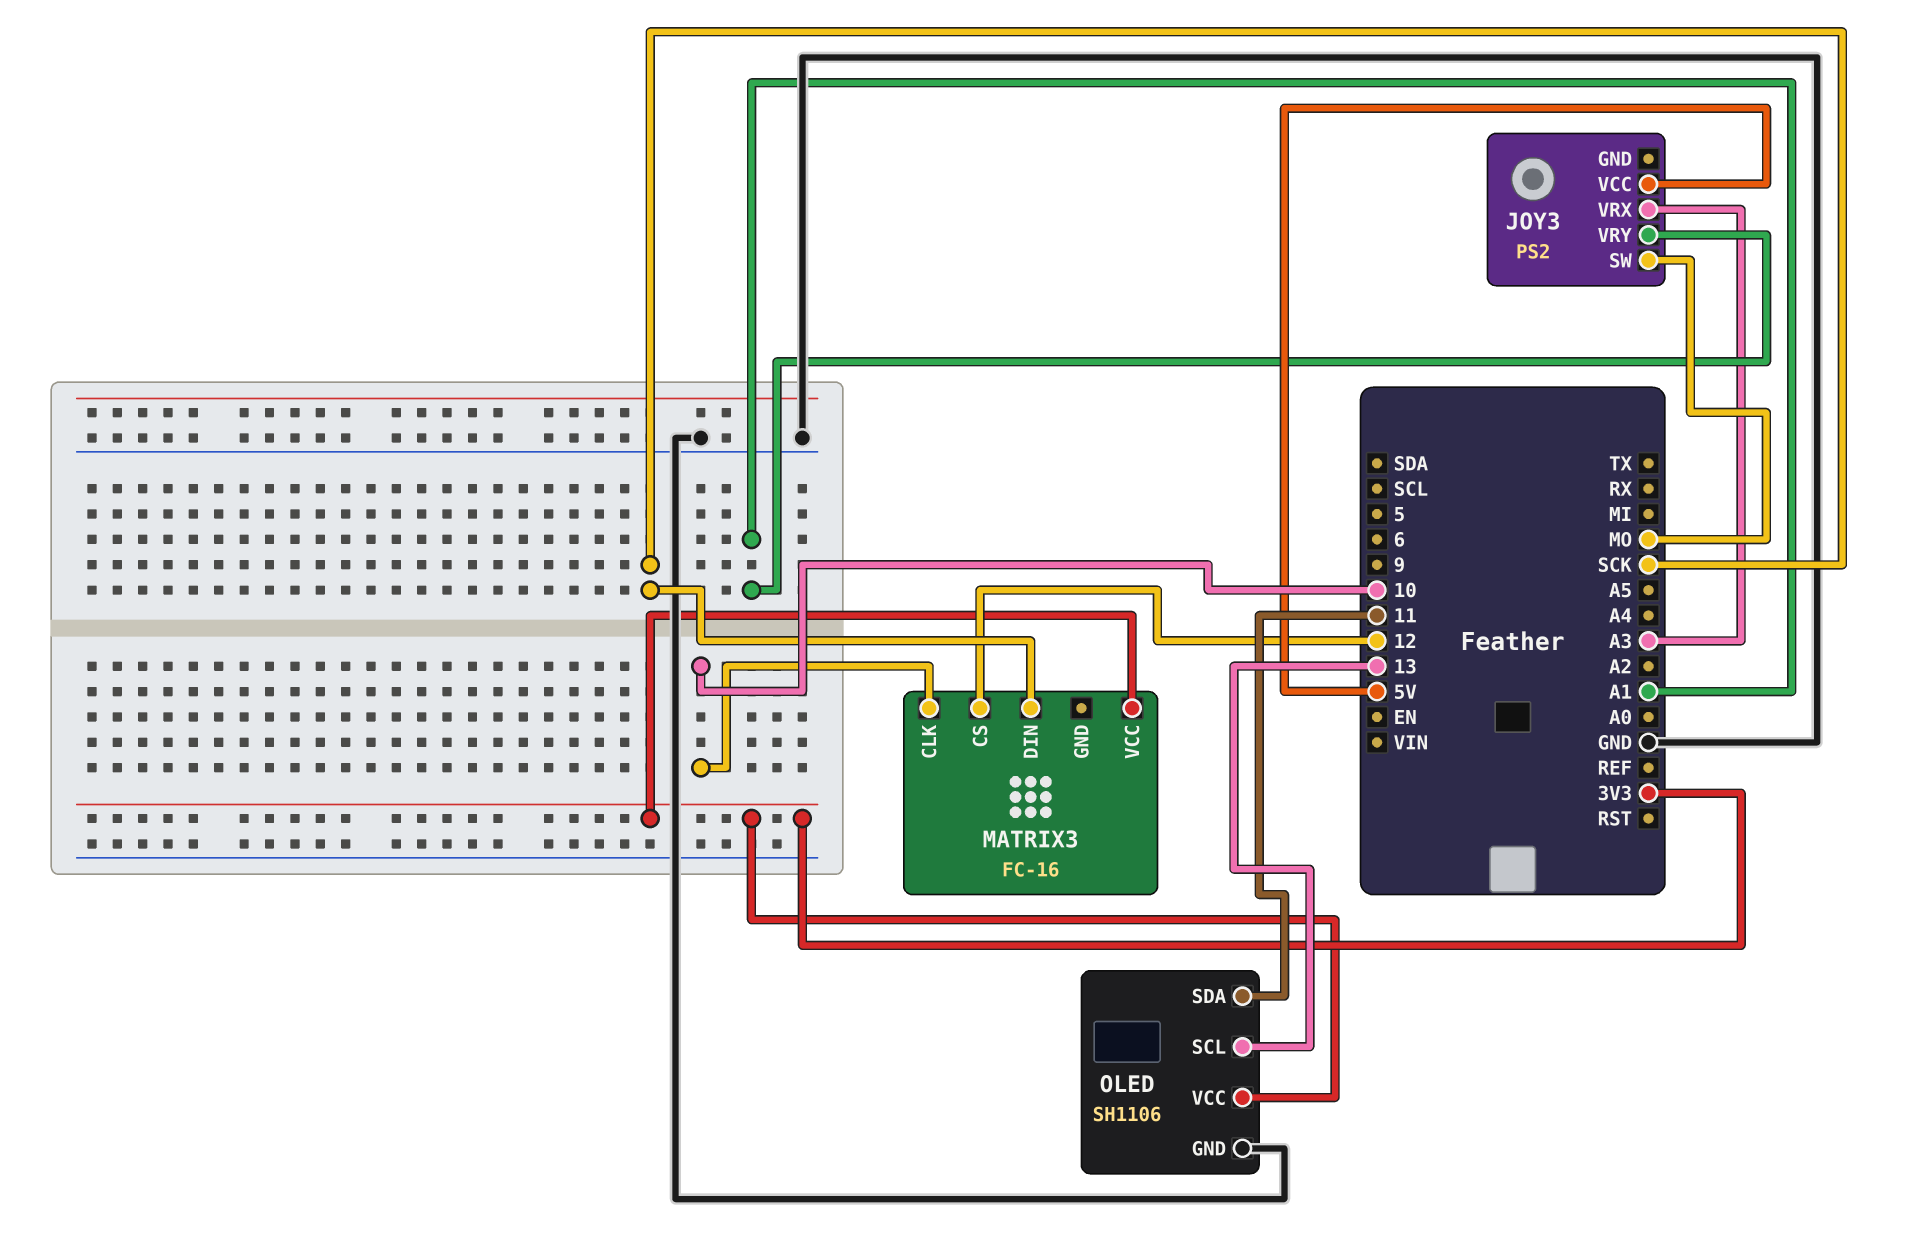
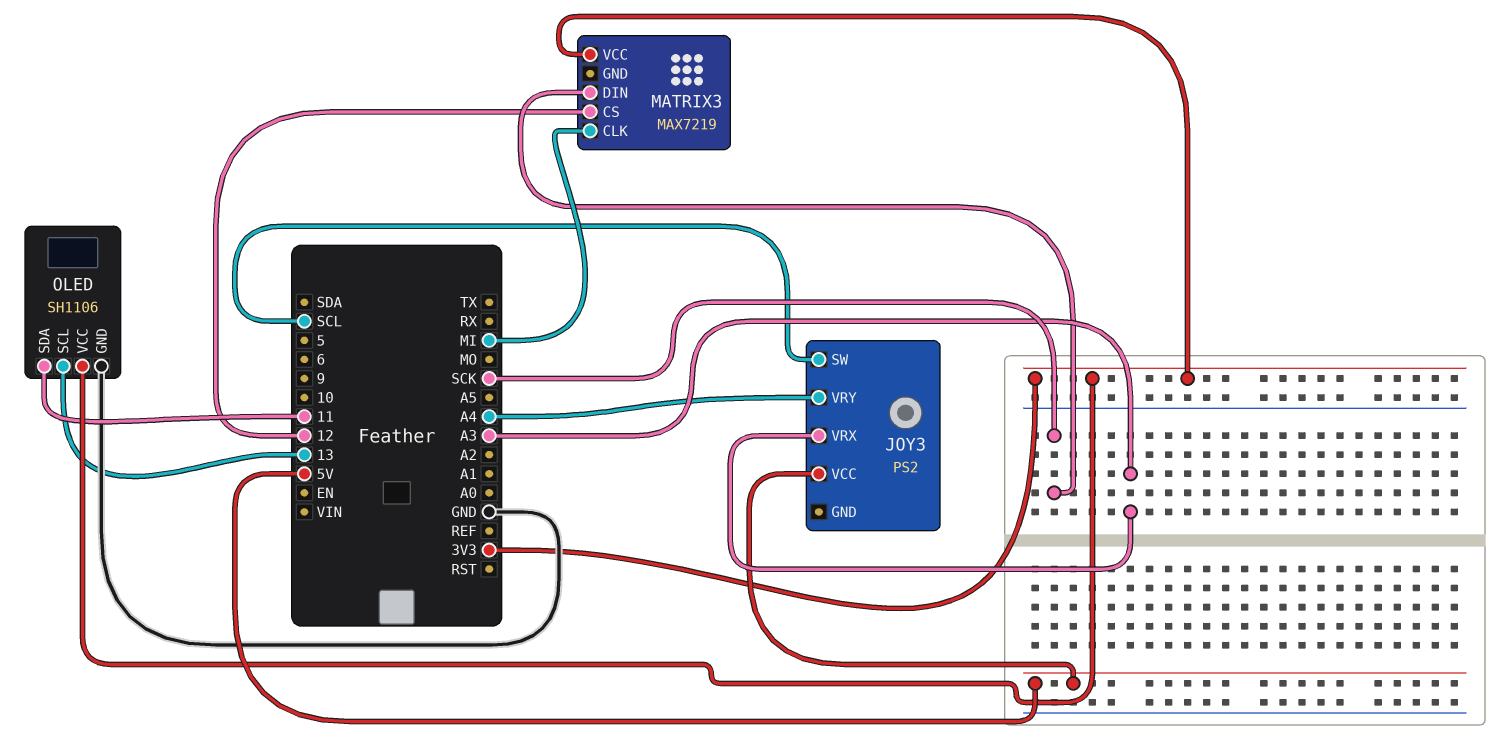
JOY3 pin SW: MO -> SCL
JOY3 pin VRY: A1 -> A4
MATRIX3: FC-16 -> MAX7219
MATRIX3 pin CLK: 10 -> MI

